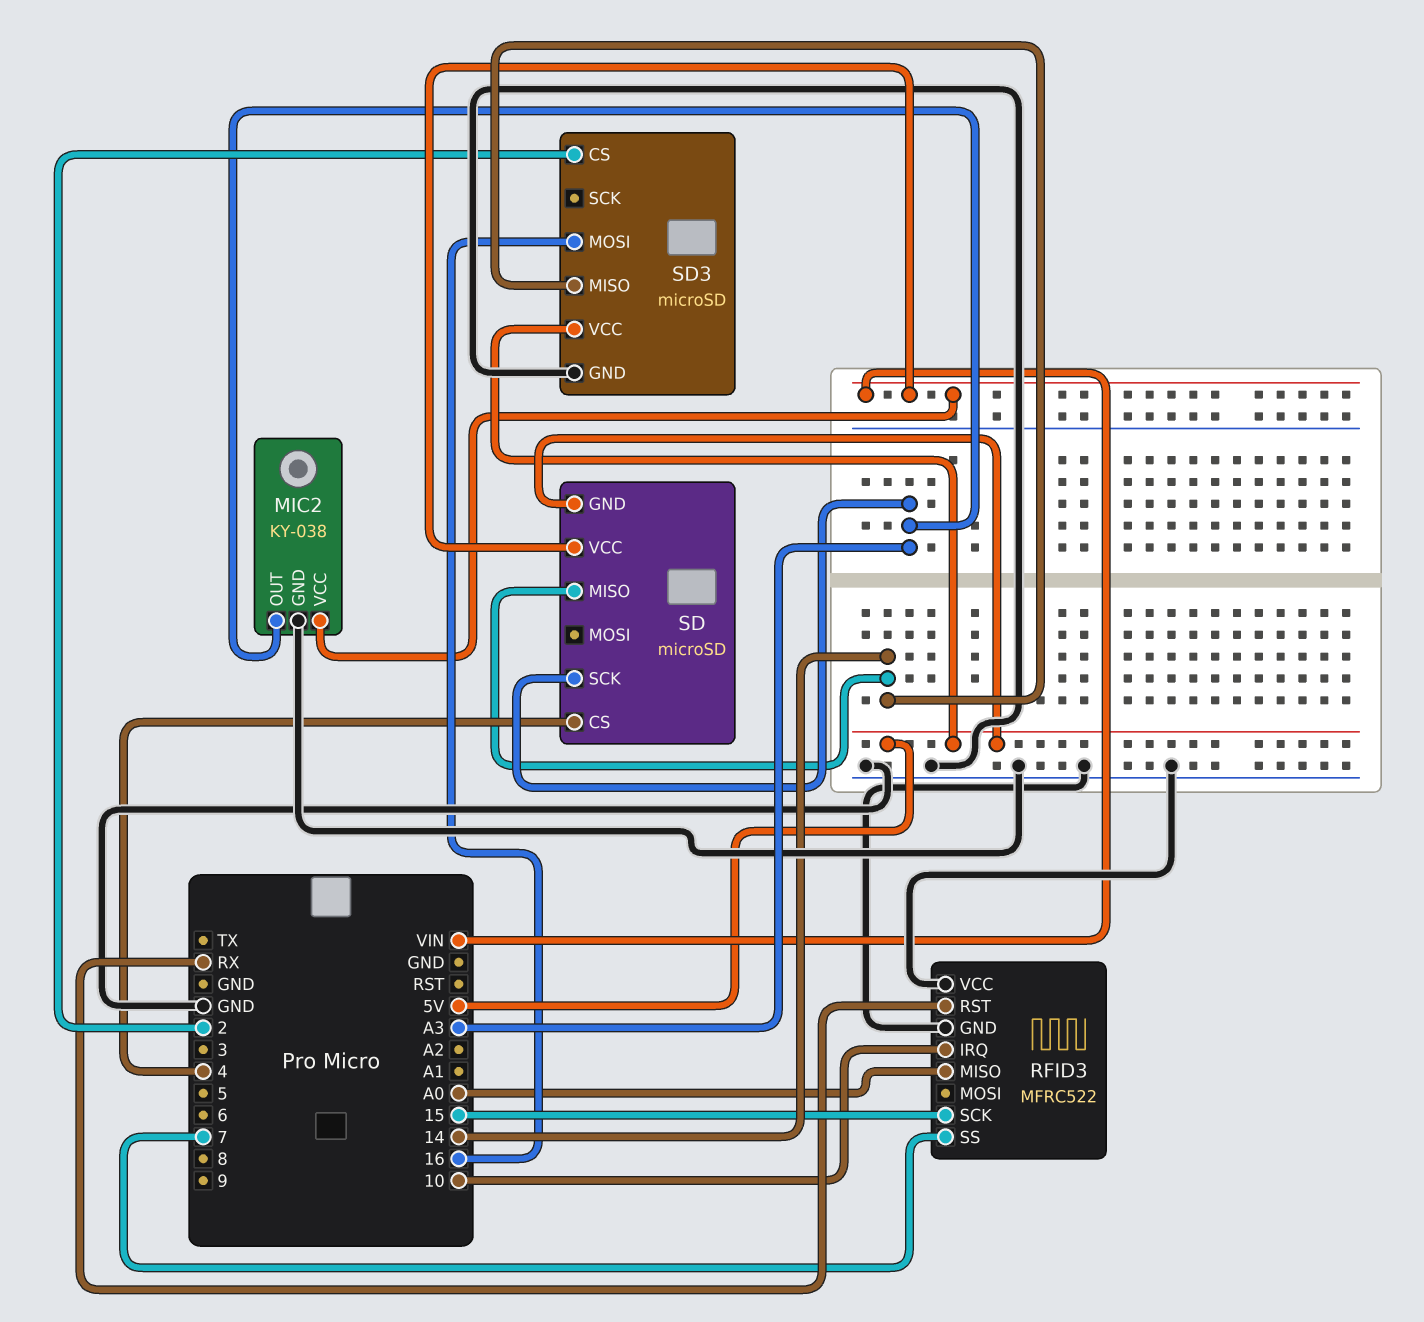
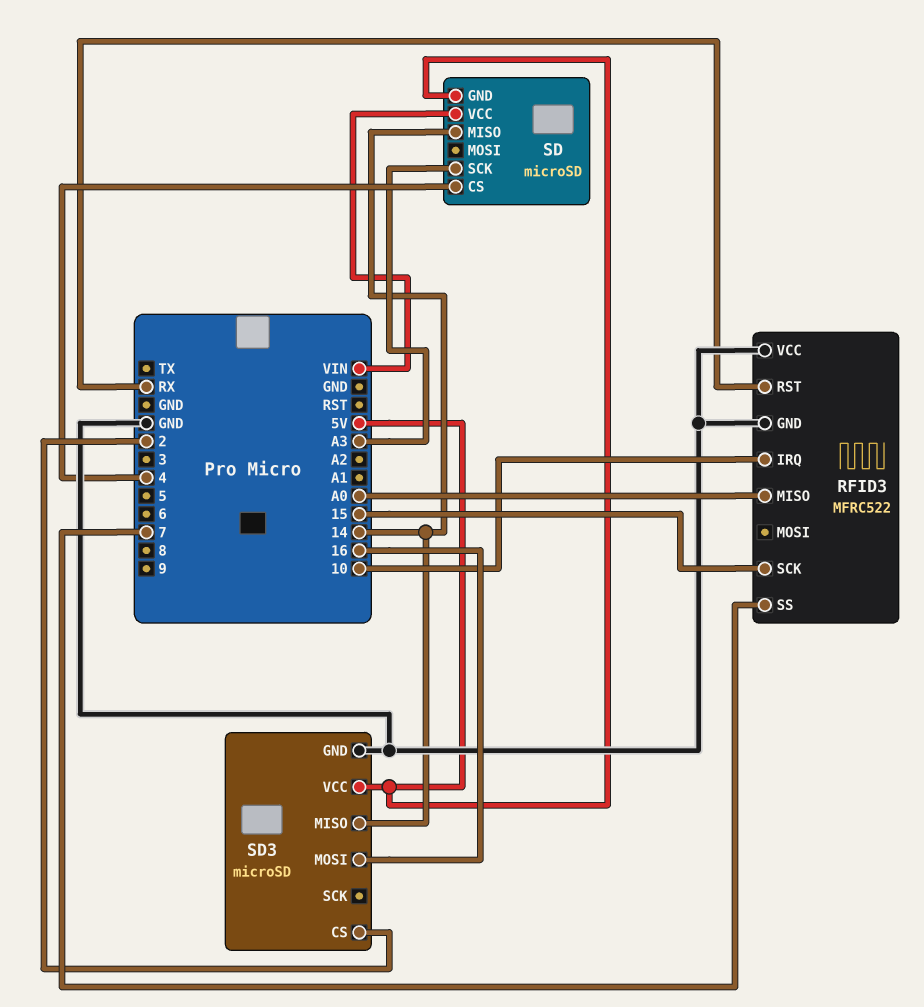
MIC2: KY-038 -> none
MIC2 pin GND: GND -> none
MIC2 pin OUT: A3 -> none
MIC2 pin VCC: VIN -> none

